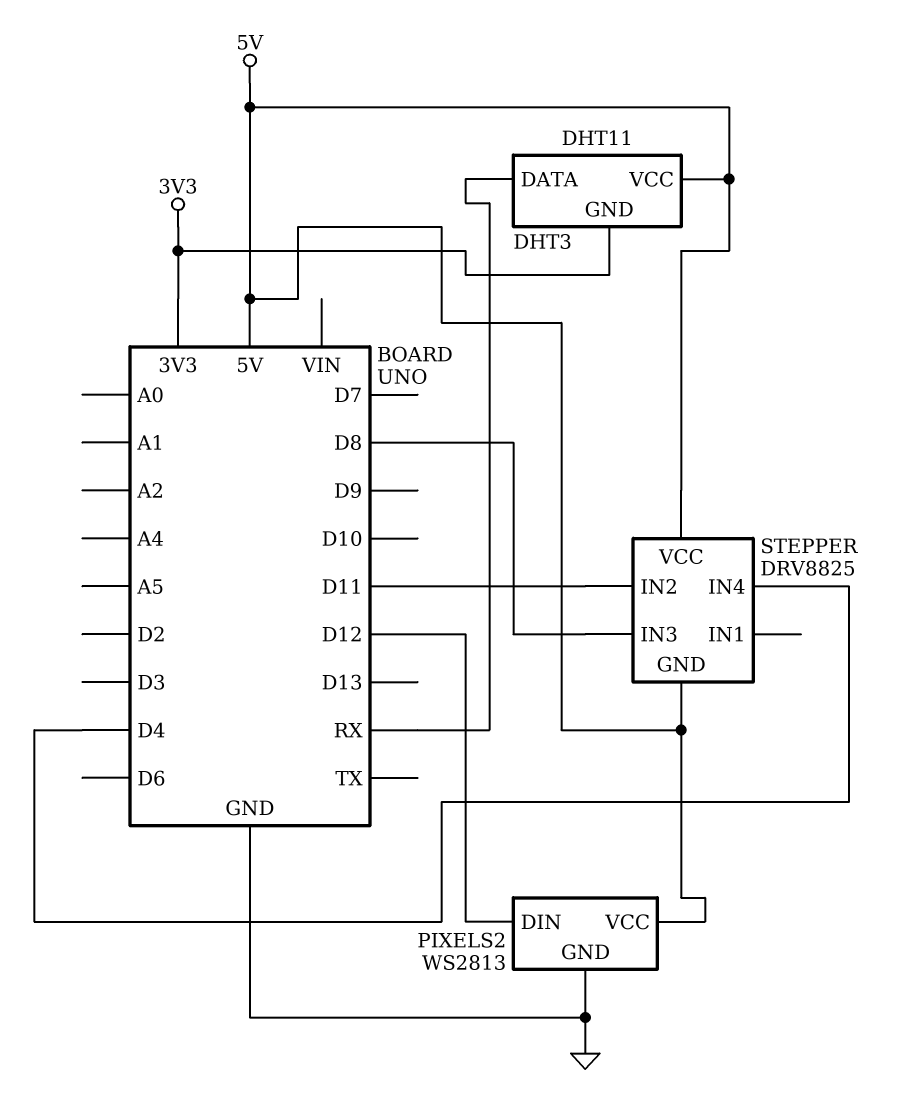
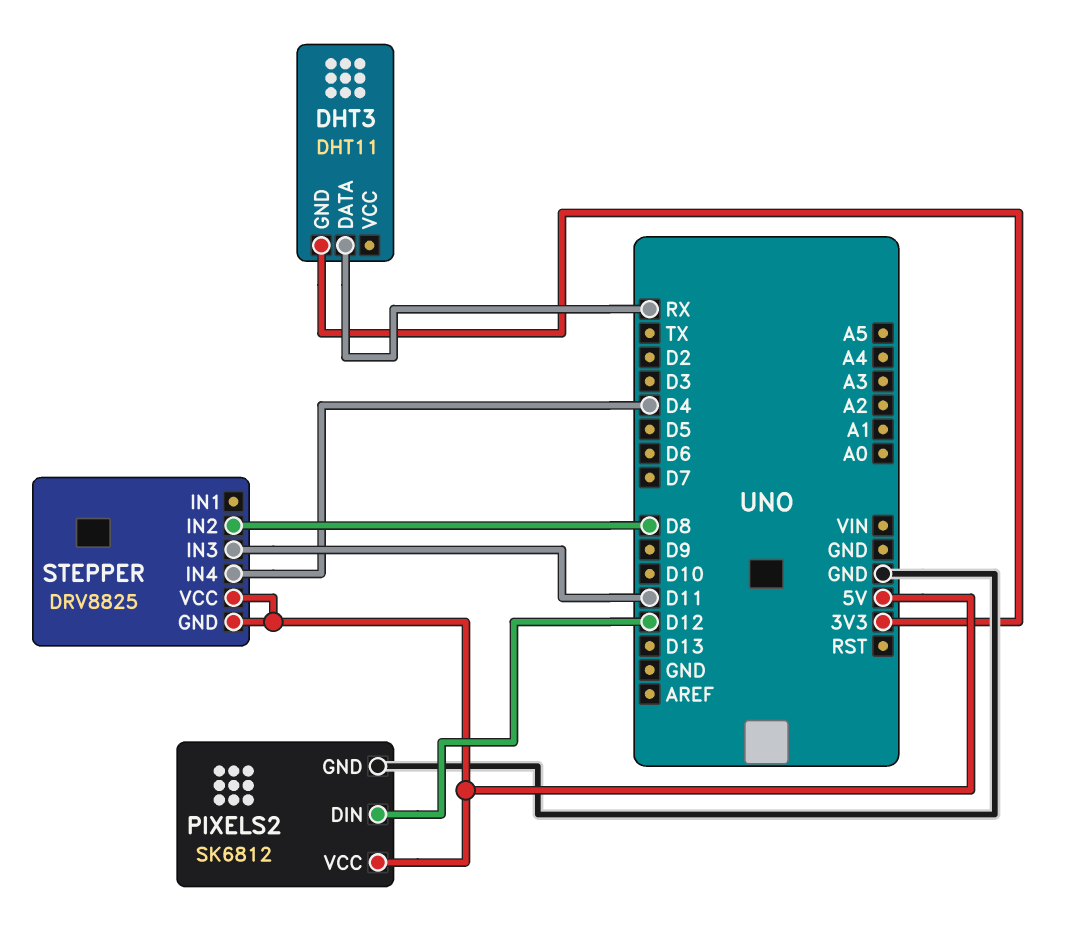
DHT3 pin VCC: 5V -> none
PIXELS2: WS2813 -> SK6812
STEPPER pin IN2: D11 -> D8
STEPPER pin IN3: D8 -> D11

